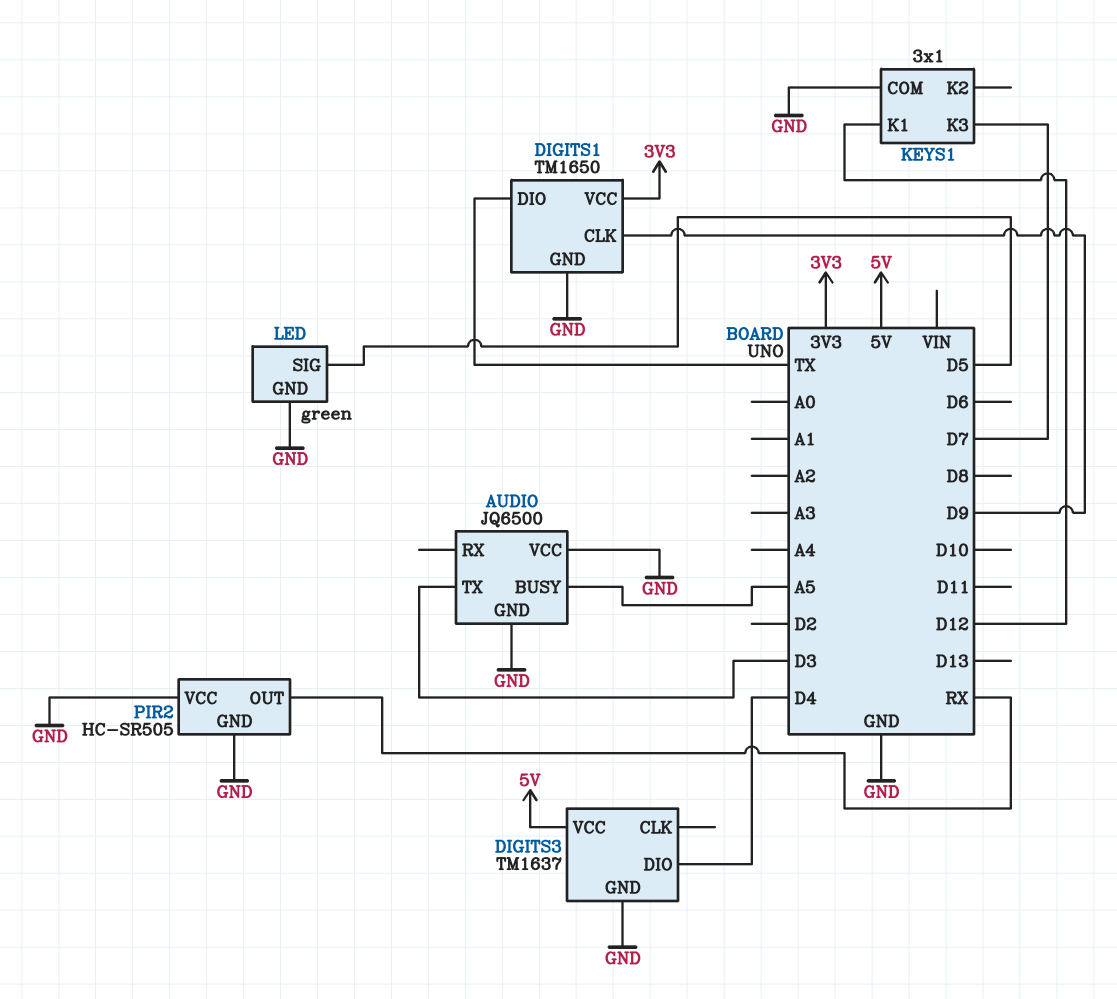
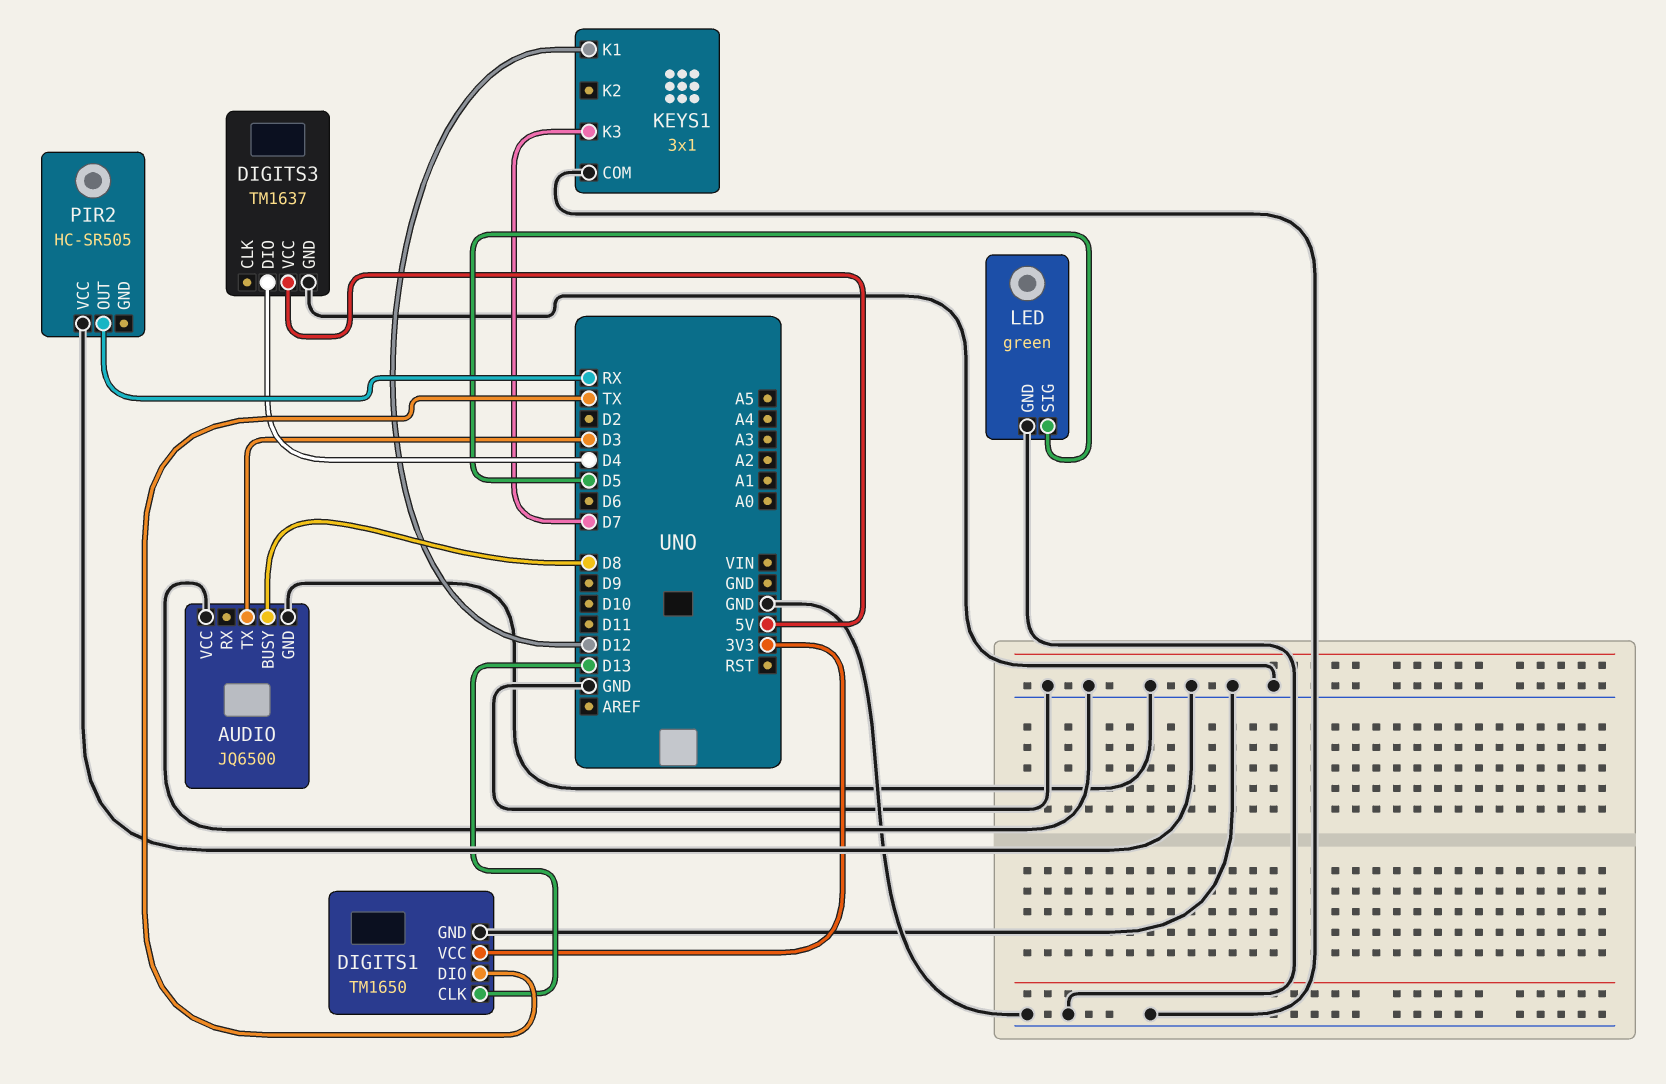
AUDIO pin BUSY: A5 -> D8
DIGITS1 pin CLK: D9 -> D13
PIR2 pin GND: GND -> none

